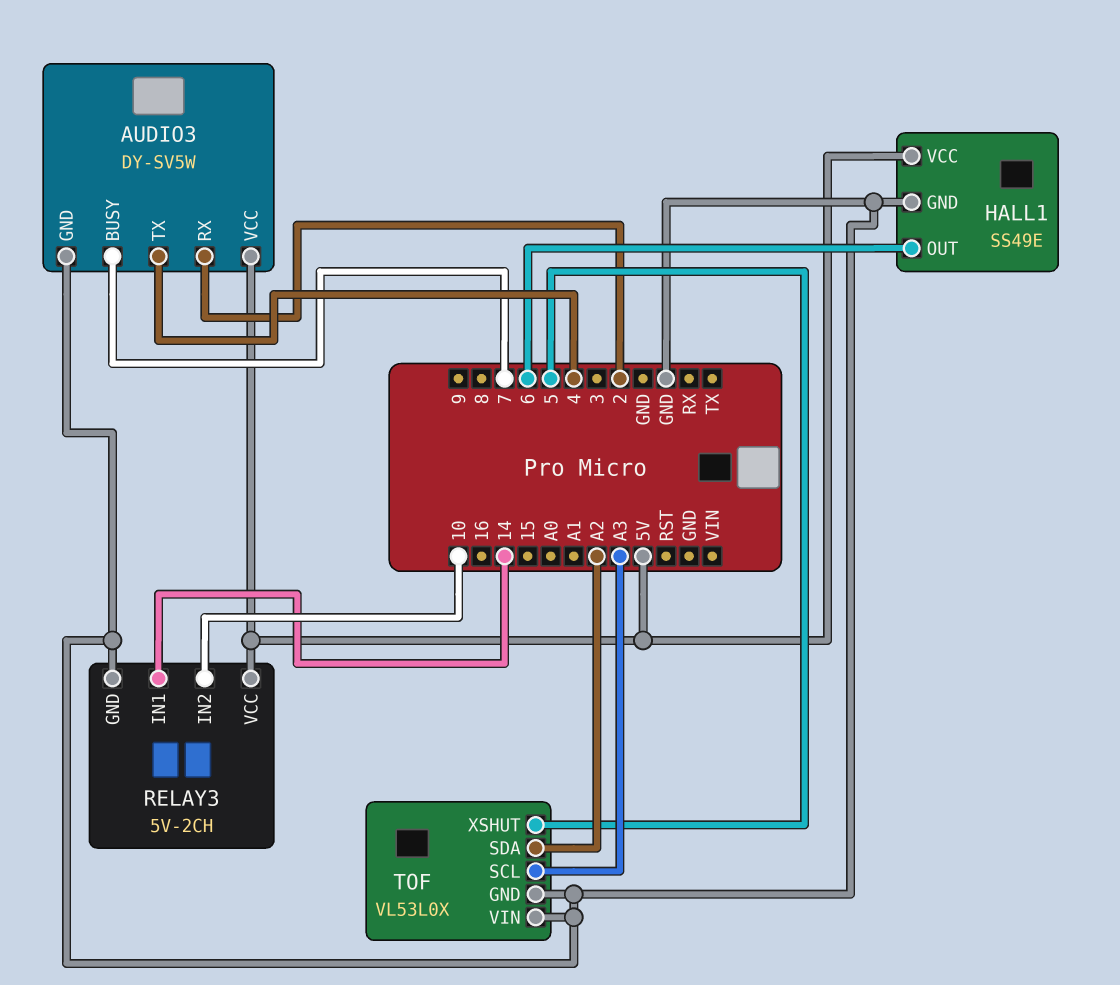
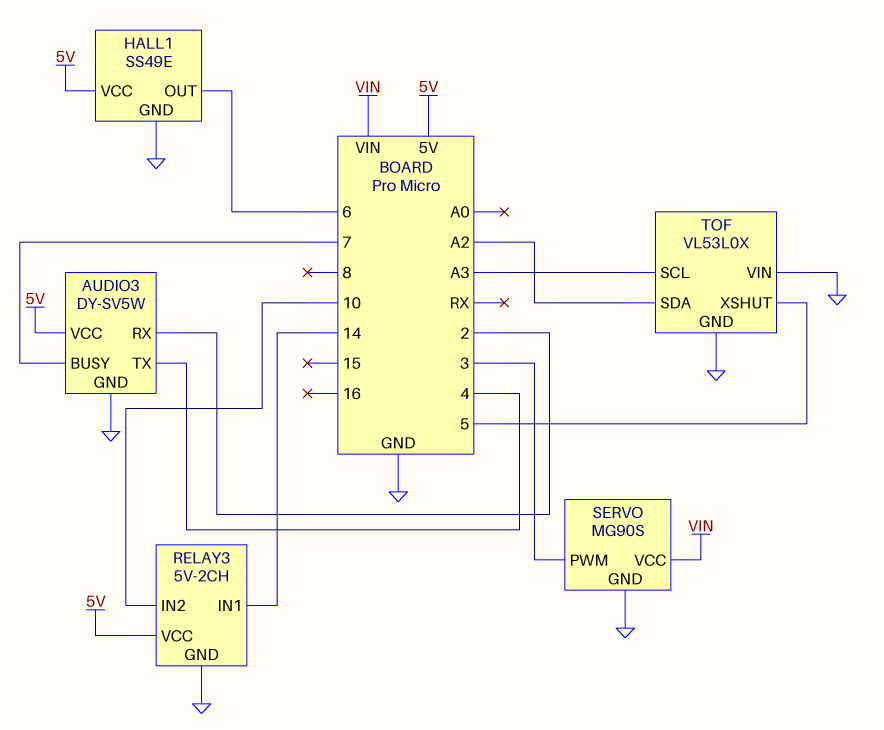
SERVO: none -> MG90S
SERVO pin GND: none -> GND
SERVO pin PWM: none -> 3
SERVO pin VCC: none -> VIN

